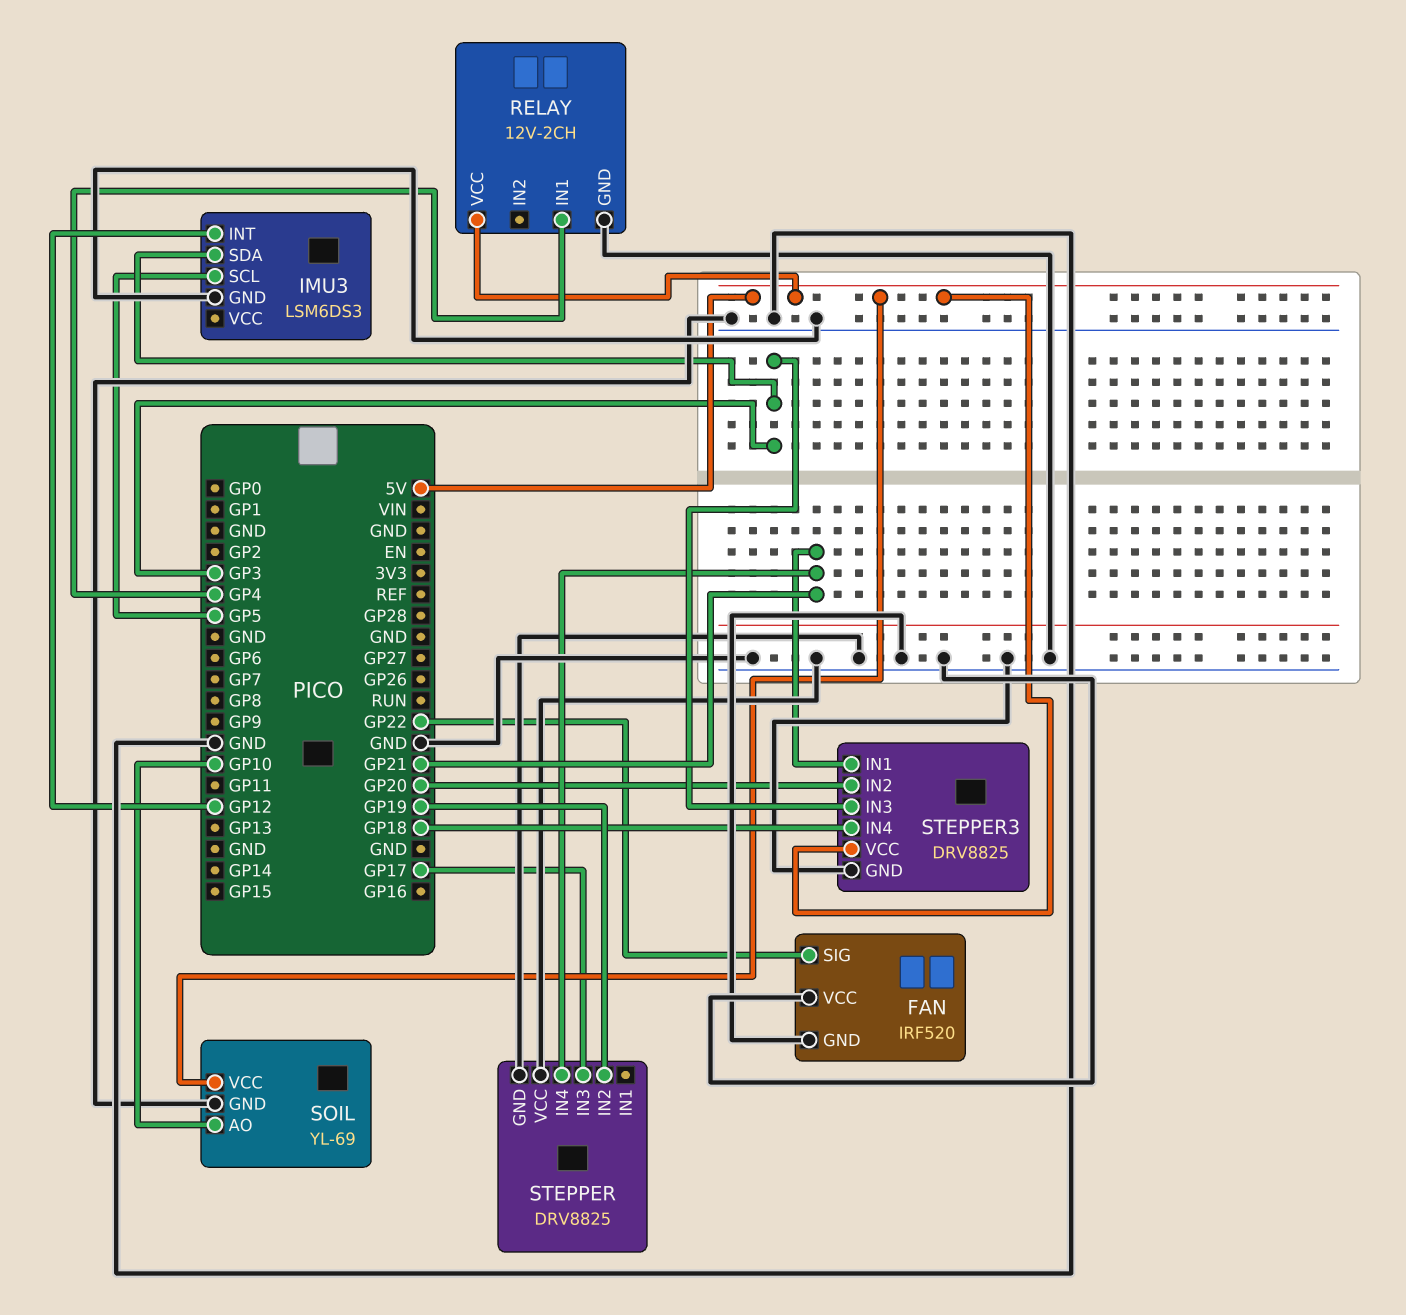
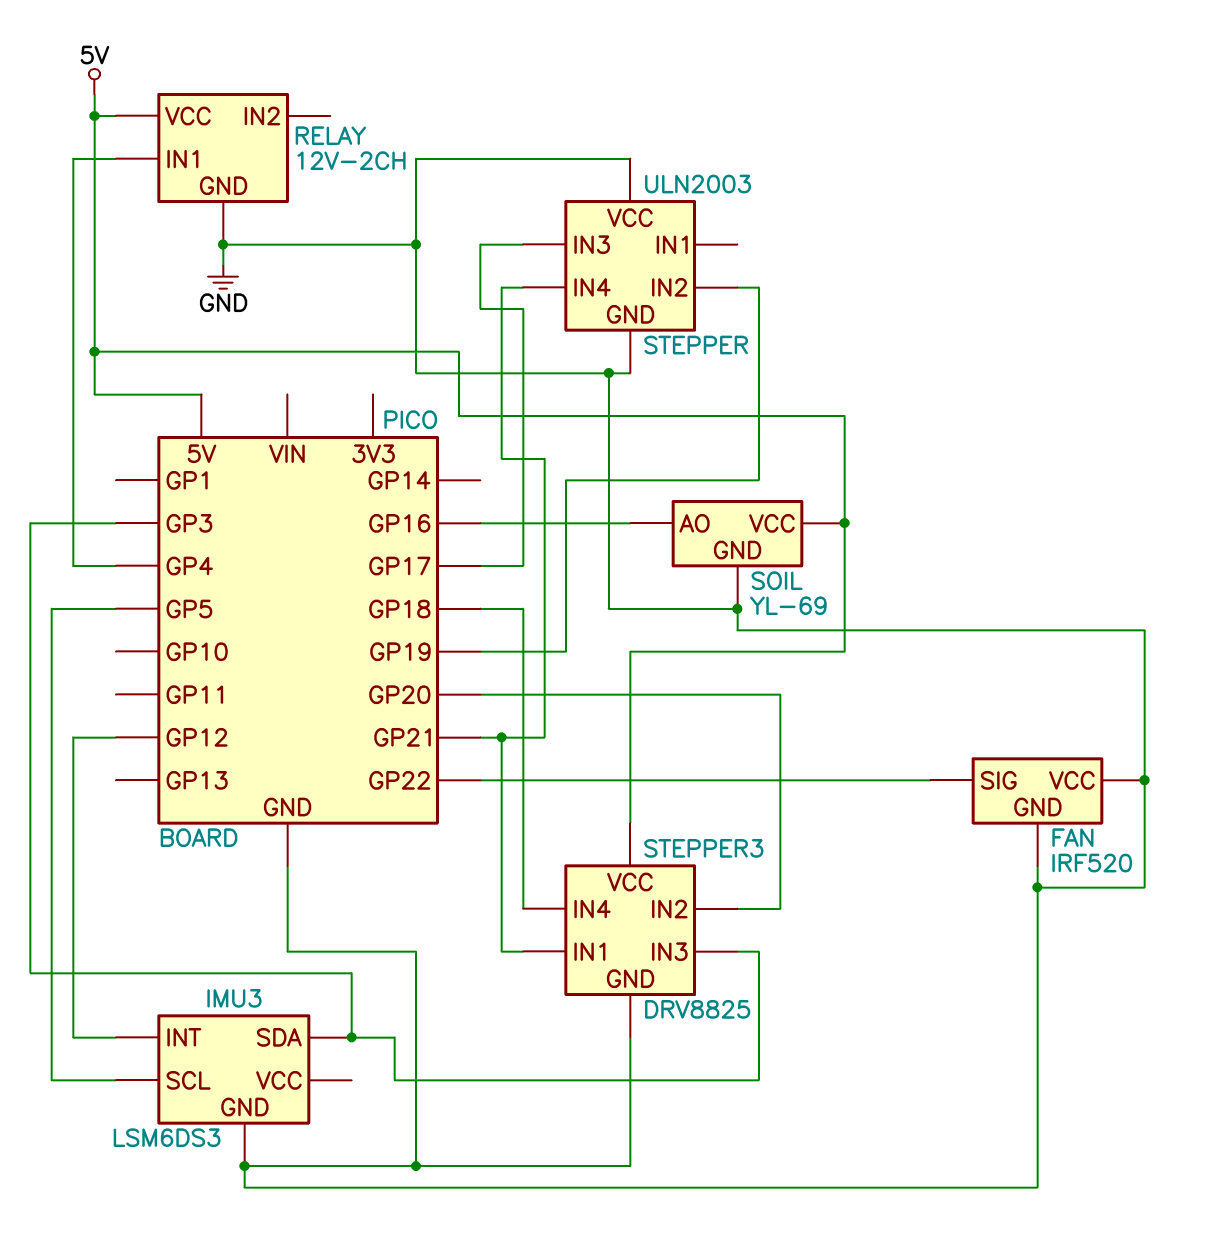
SOIL pin AO: GP10 -> GP16
STEPPER: DRV8825 -> ULN2003

